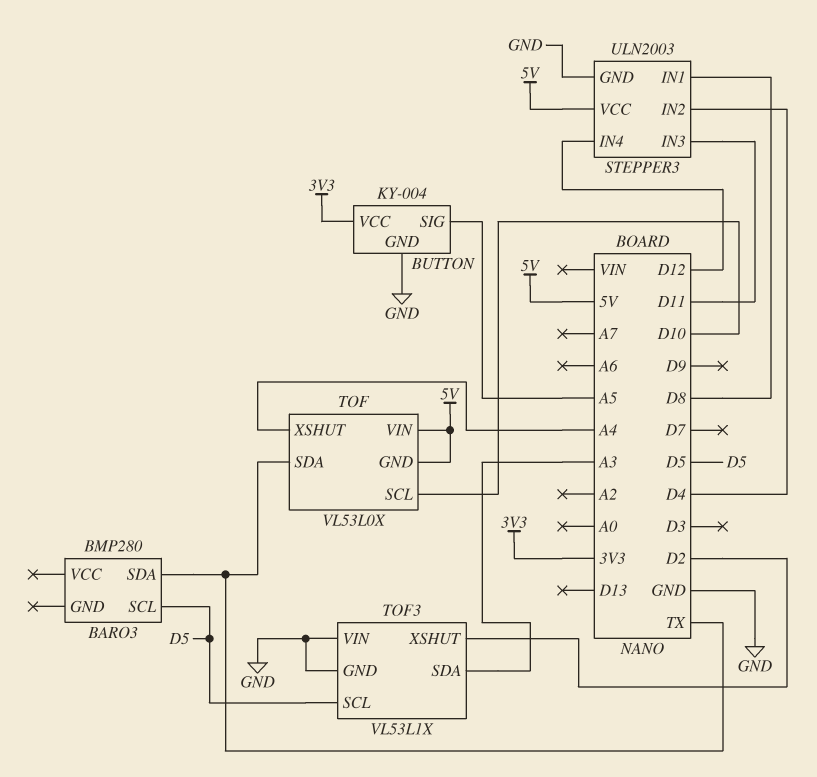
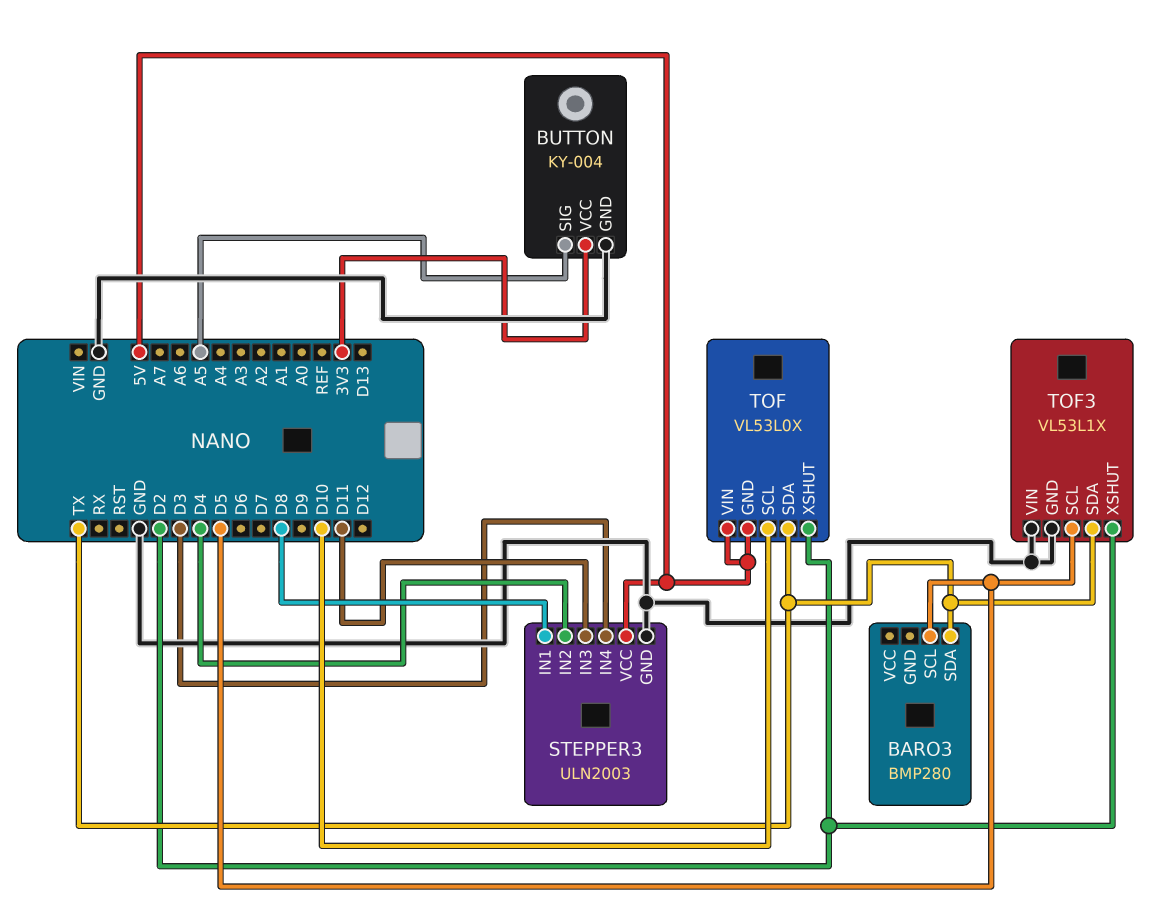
STEPPER3 pin IN4: D12 -> D3
TOF pin XSHUT: A4 -> D2
TOF3 pin SDA: A3 -> TX

